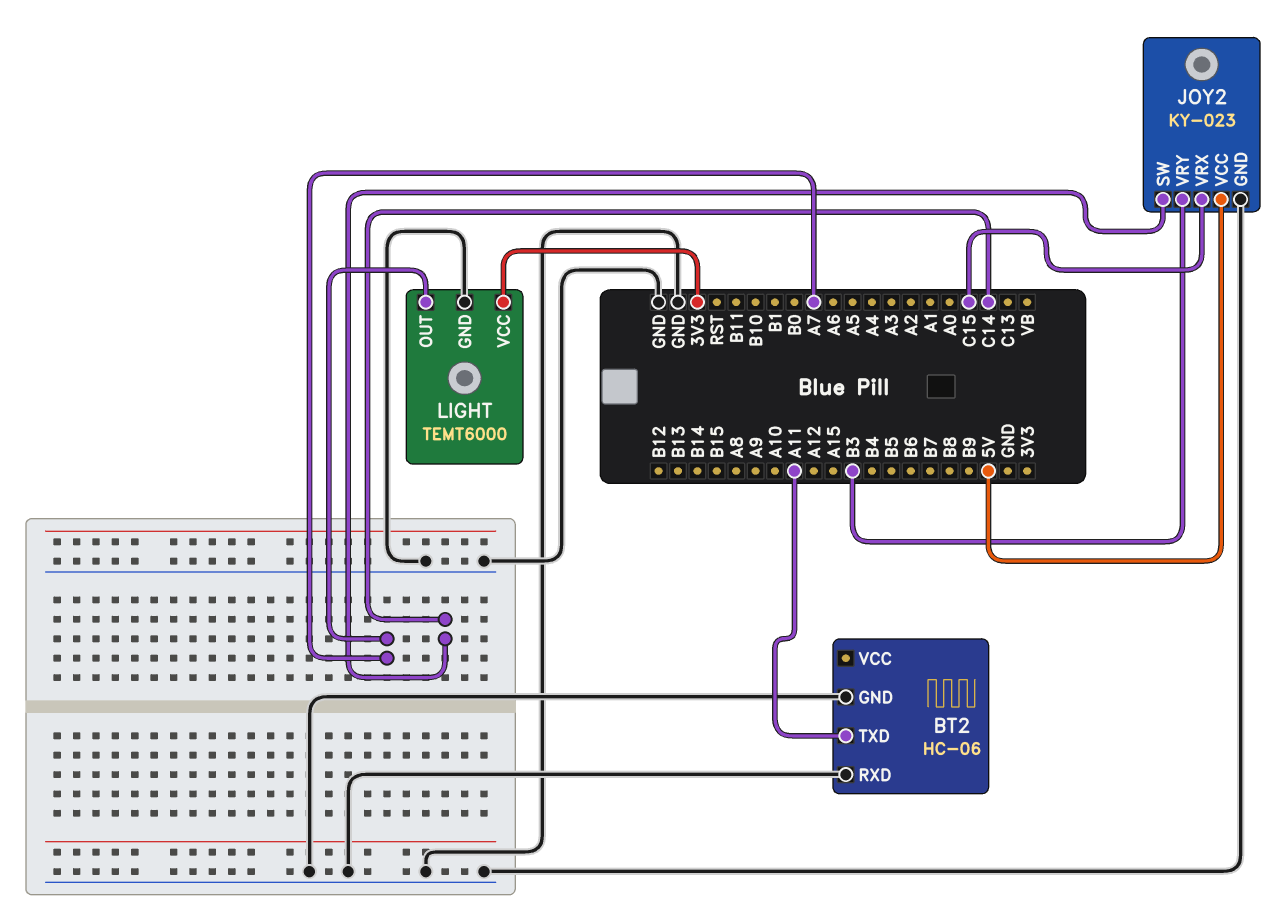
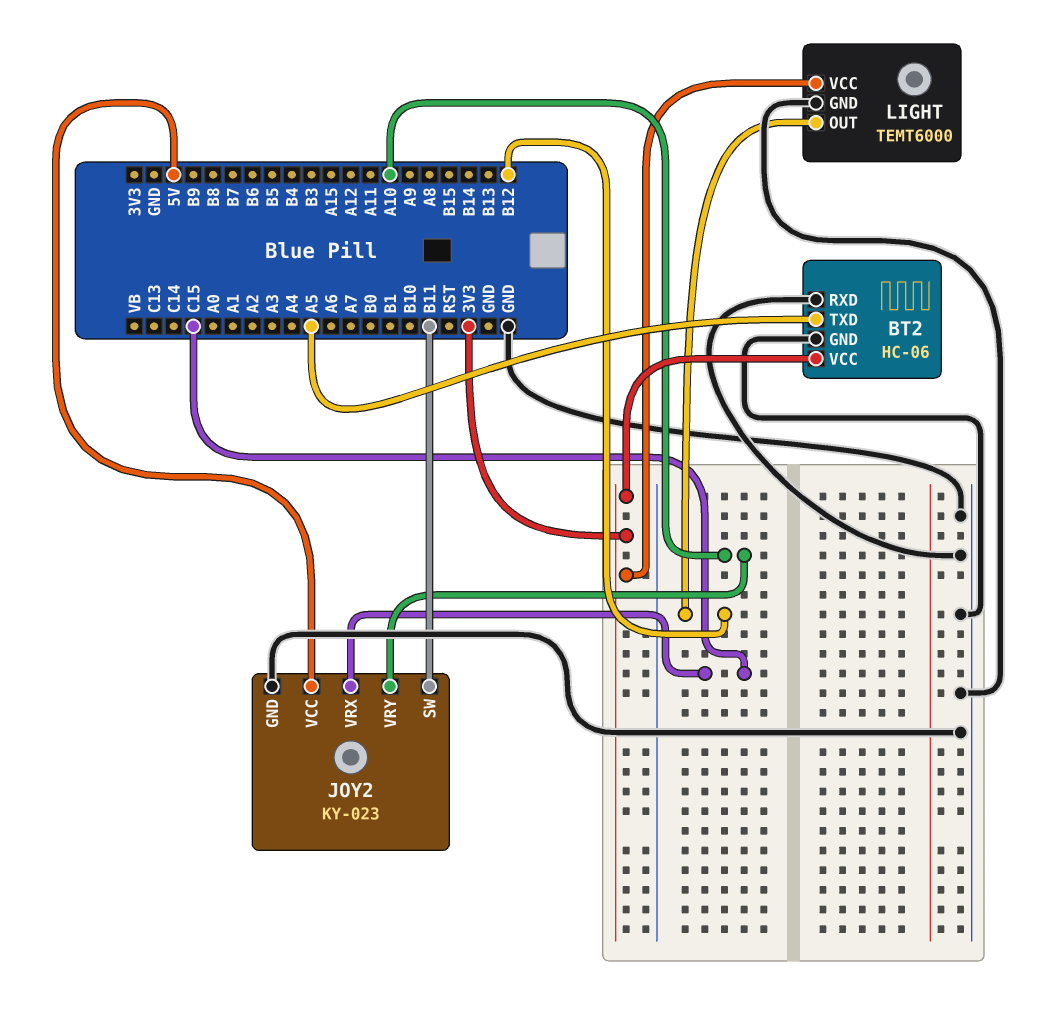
BT2 pin TXD: A11 -> A5
BT2 pin VCC: none -> 3V3
JOY2 pin SW: C14 -> B11
JOY2 pin VRY: B3 -> A10
LIGHT pin OUT: A7 -> B12

